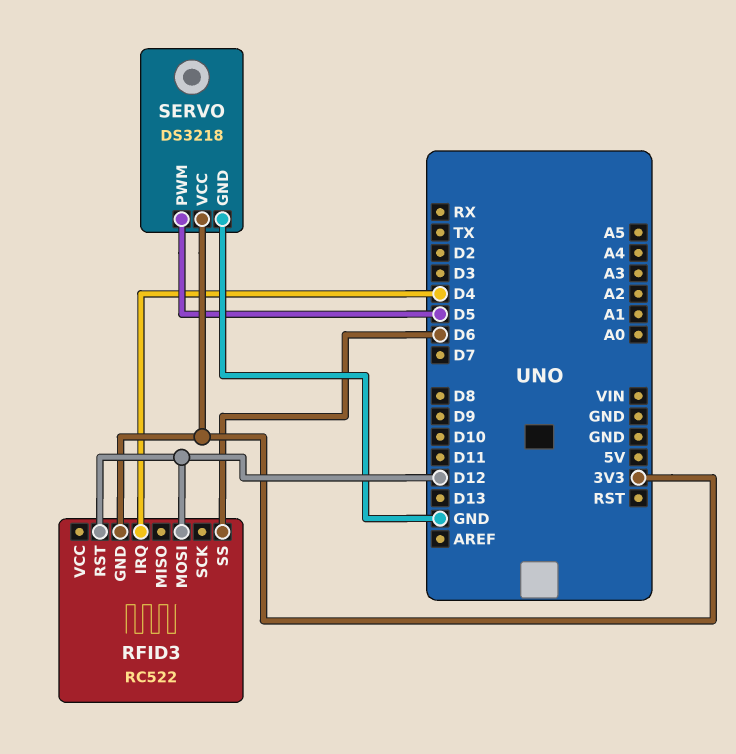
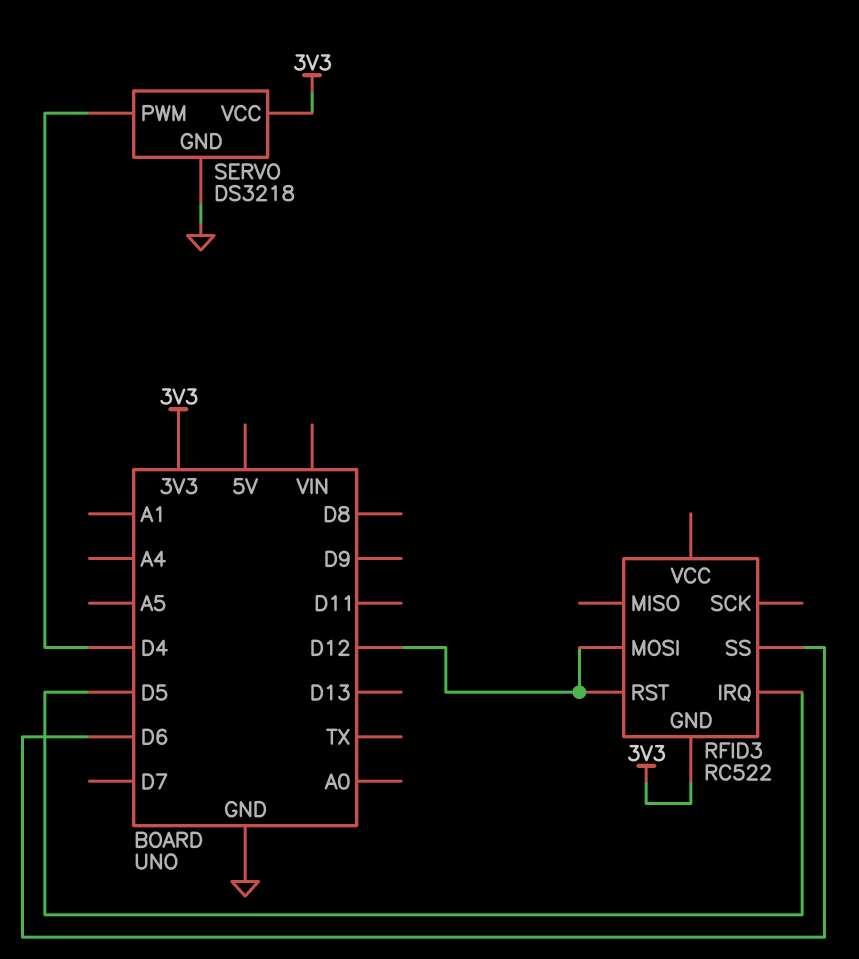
RFID3 pin IRQ: D4 -> D5
SERVO pin PWM: D5 -> D4

